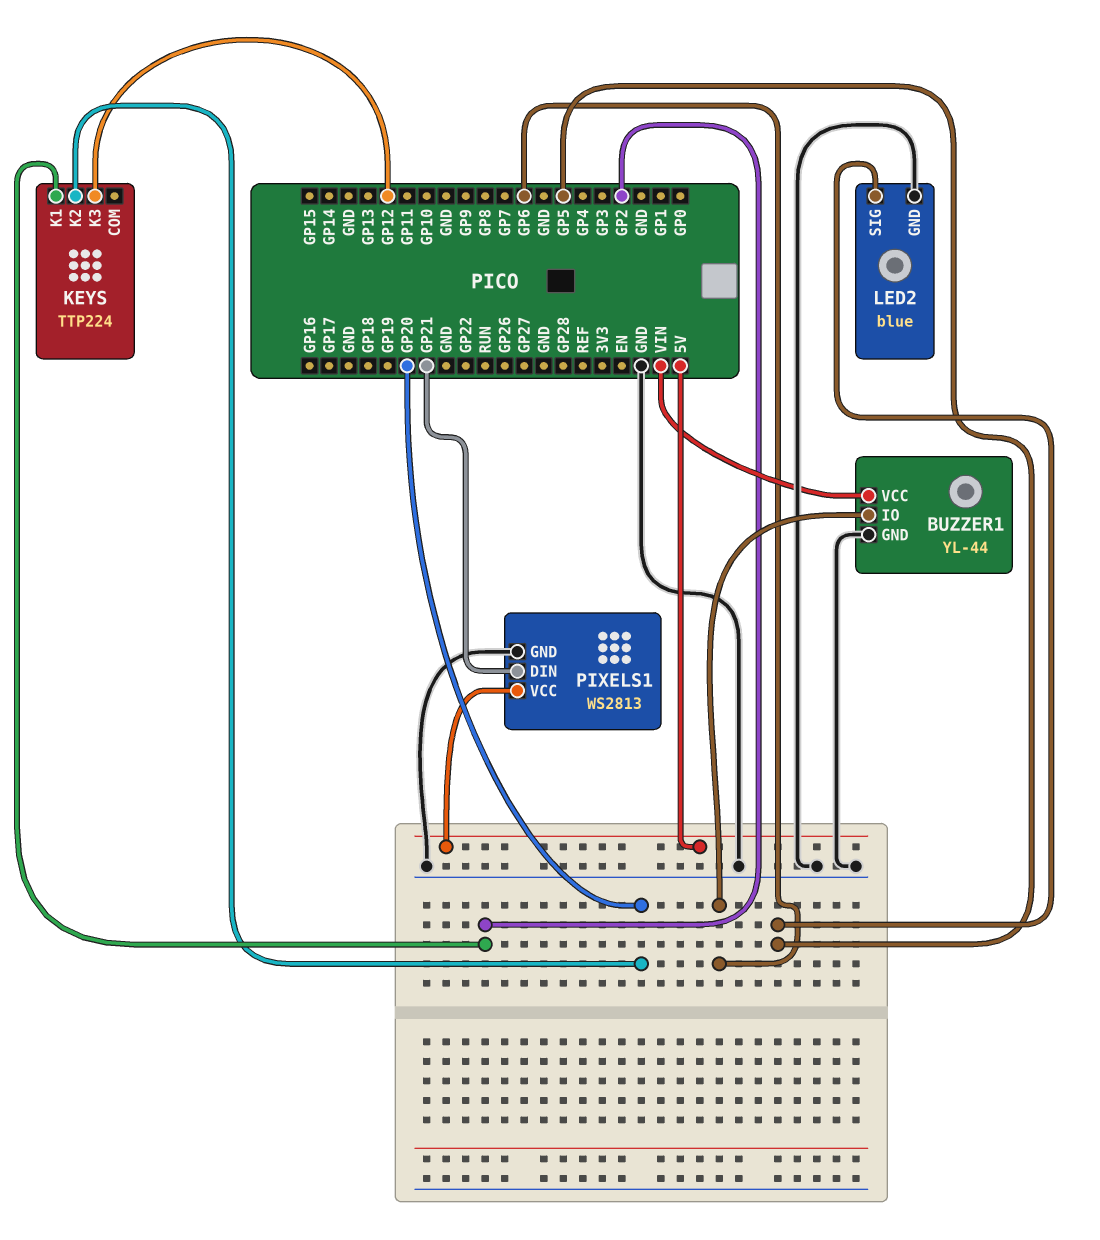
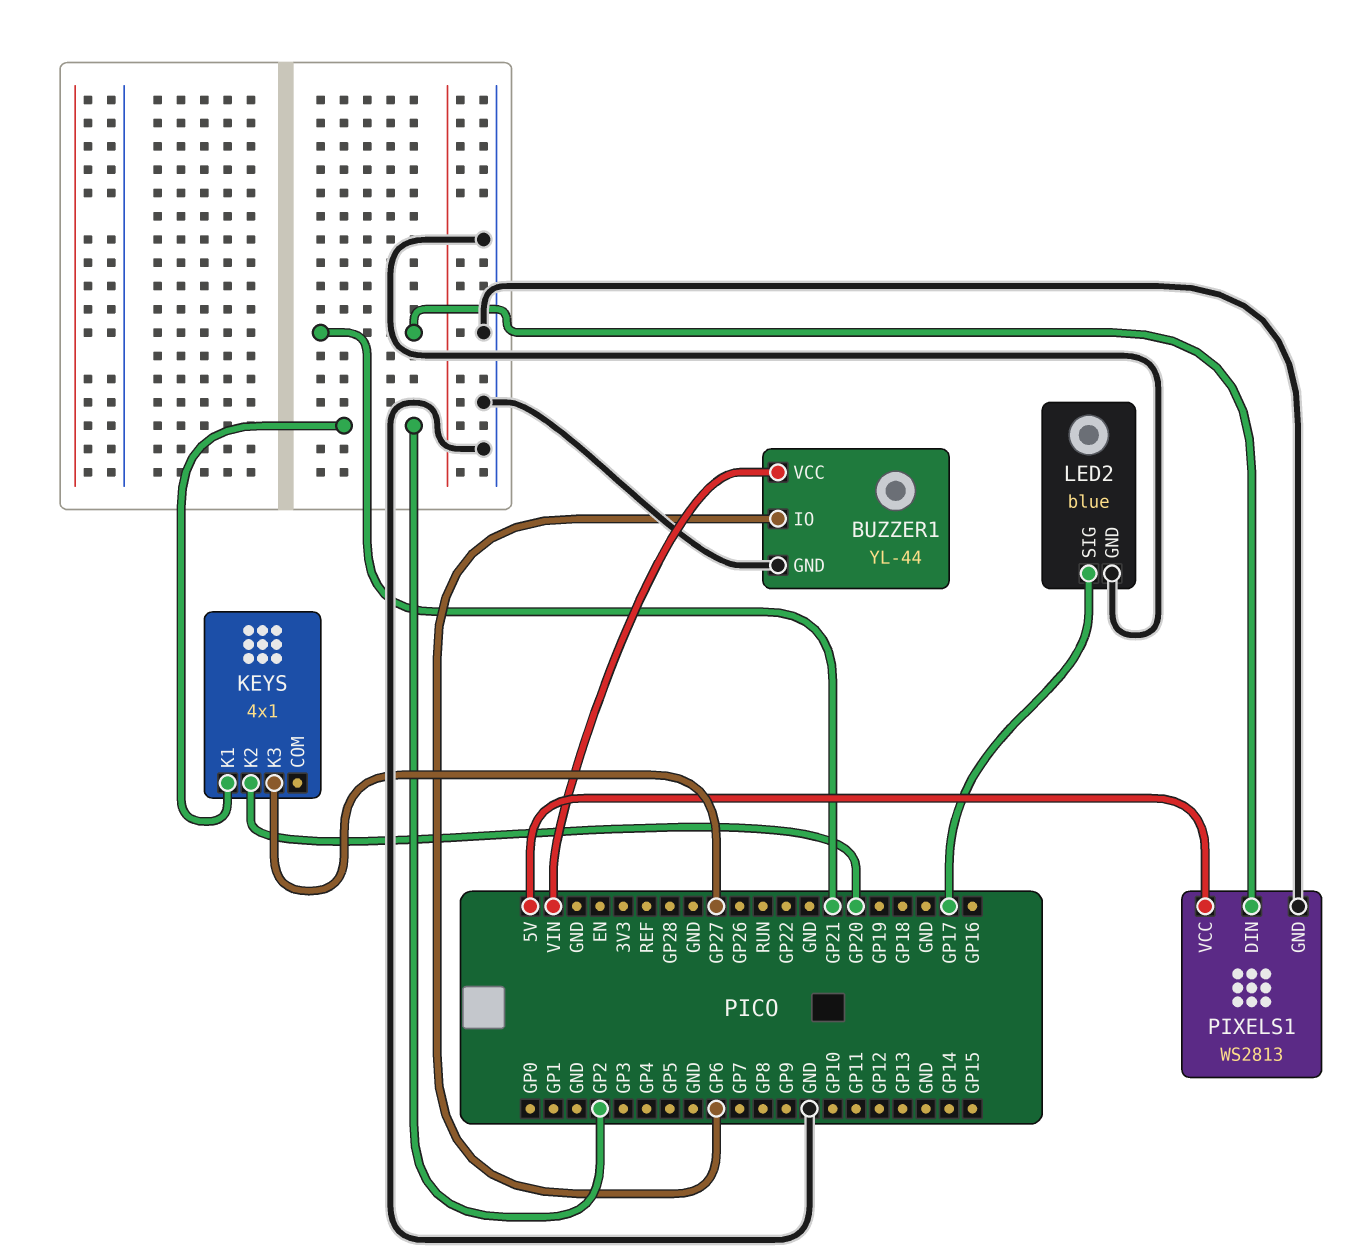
KEYS: TTP224 -> 4x1
KEYS pin K3: GP12 -> GP27
LED2 pin SIG: GP5 -> GP17

